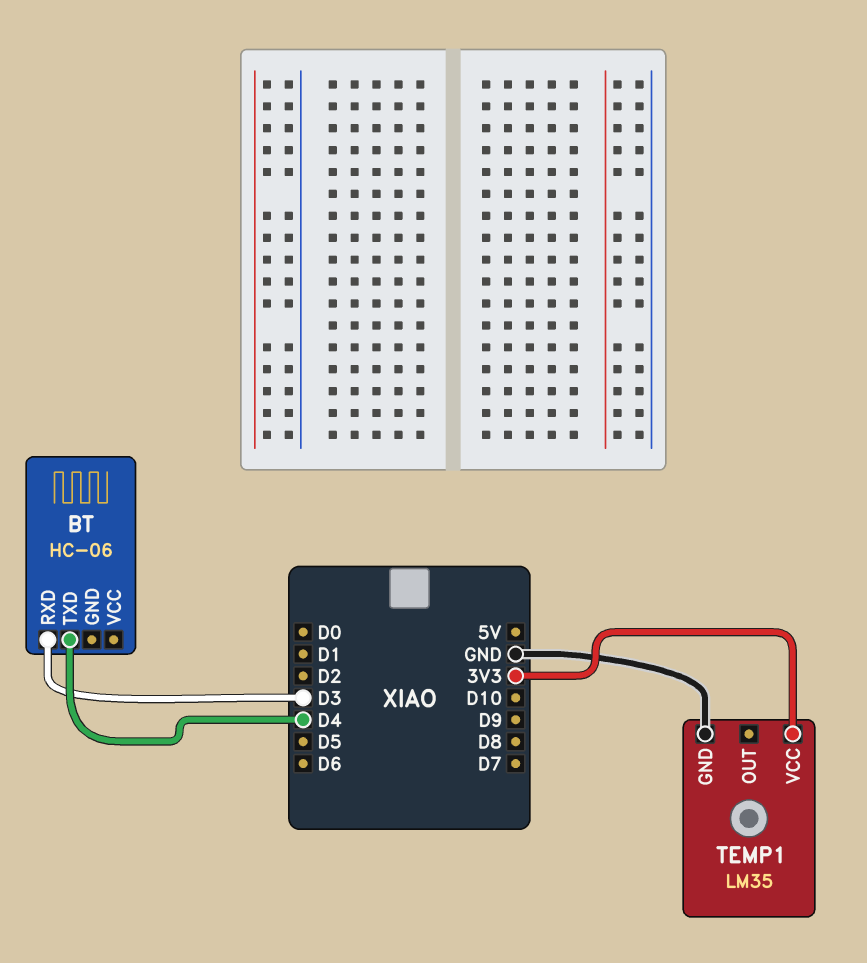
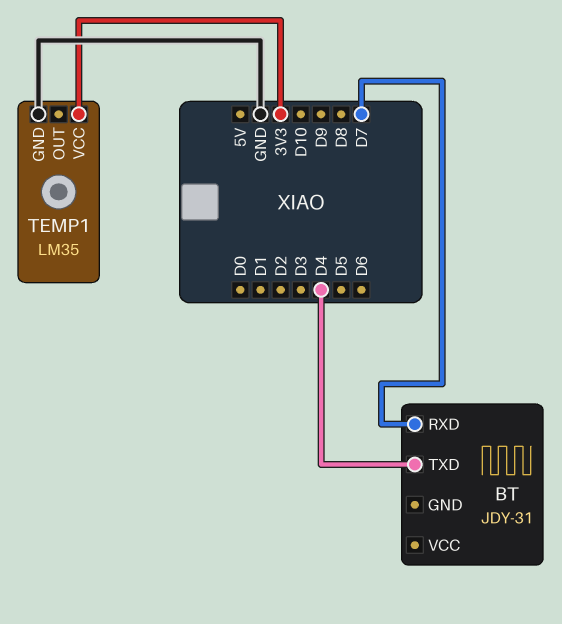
BT: HC-06 -> JDY-31
BT pin RXD: D3 -> D7

